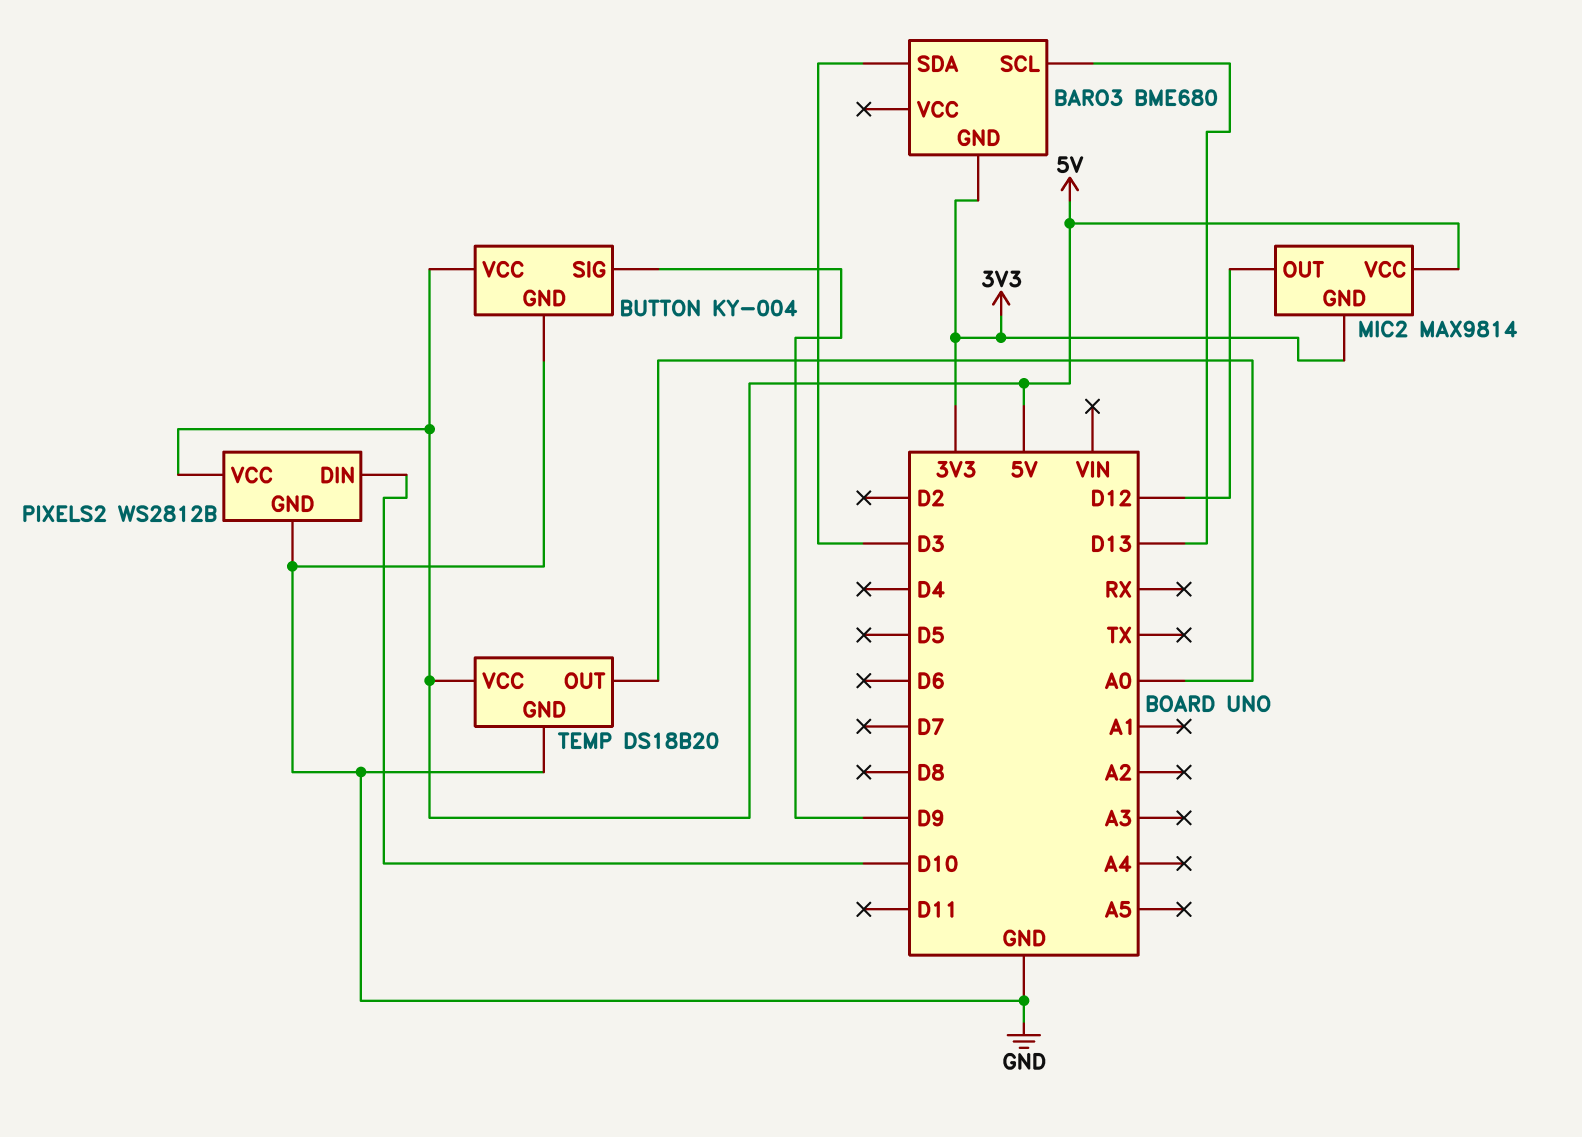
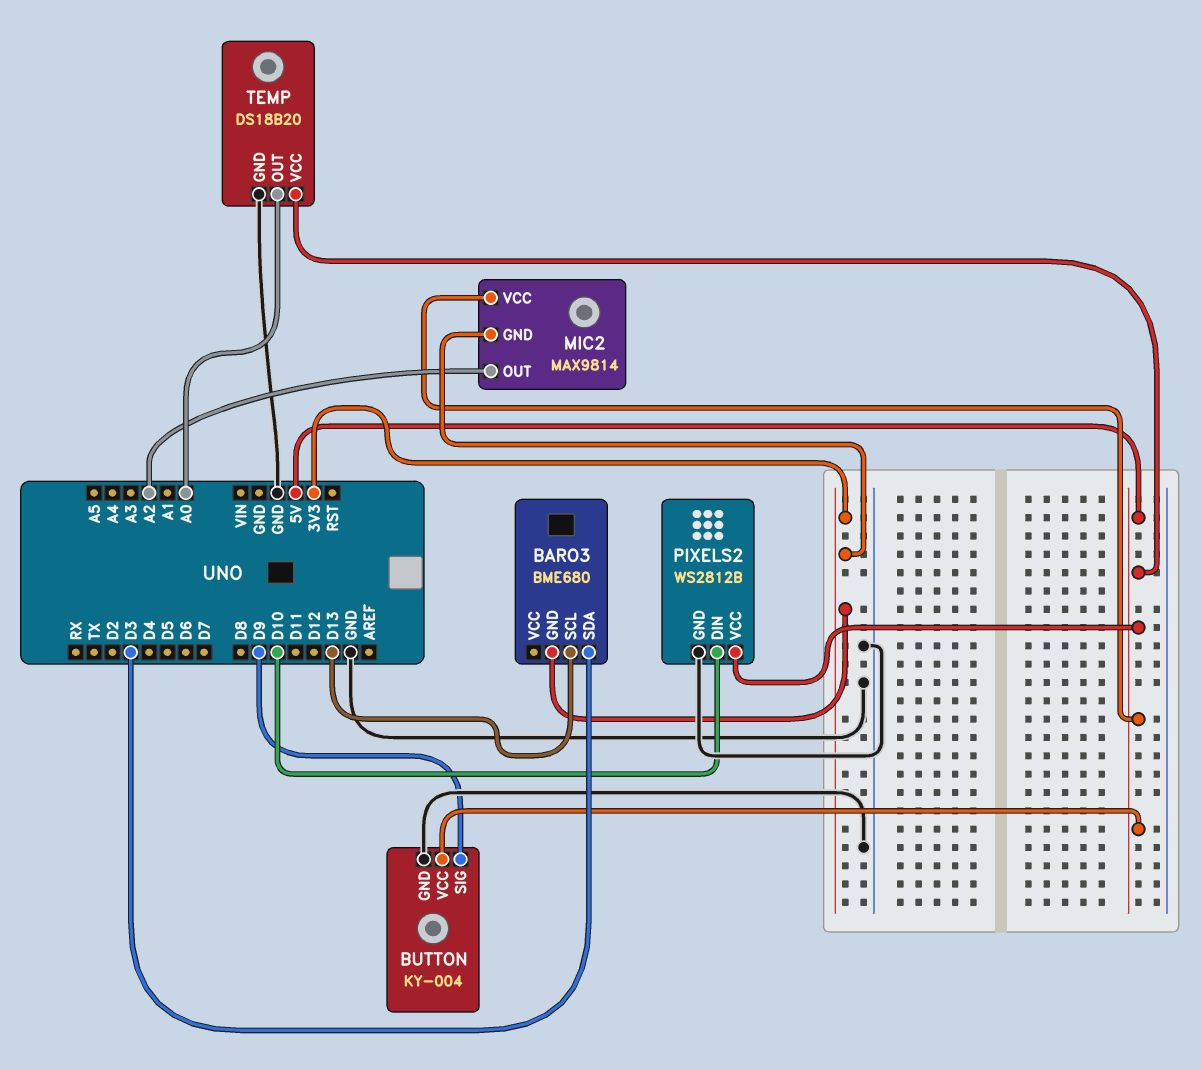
MIC2 pin OUT: D12 -> A2

